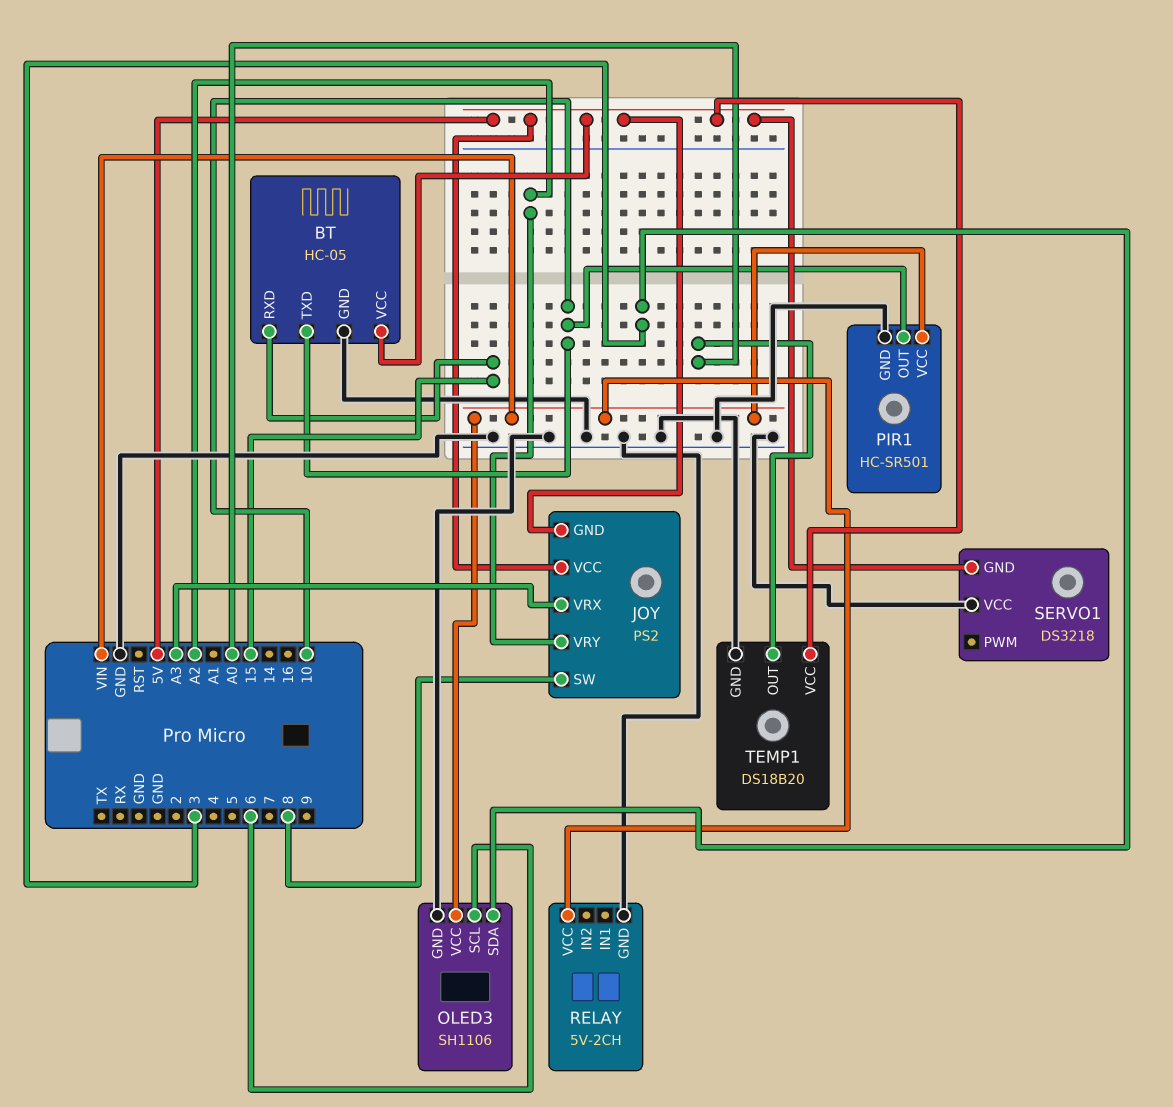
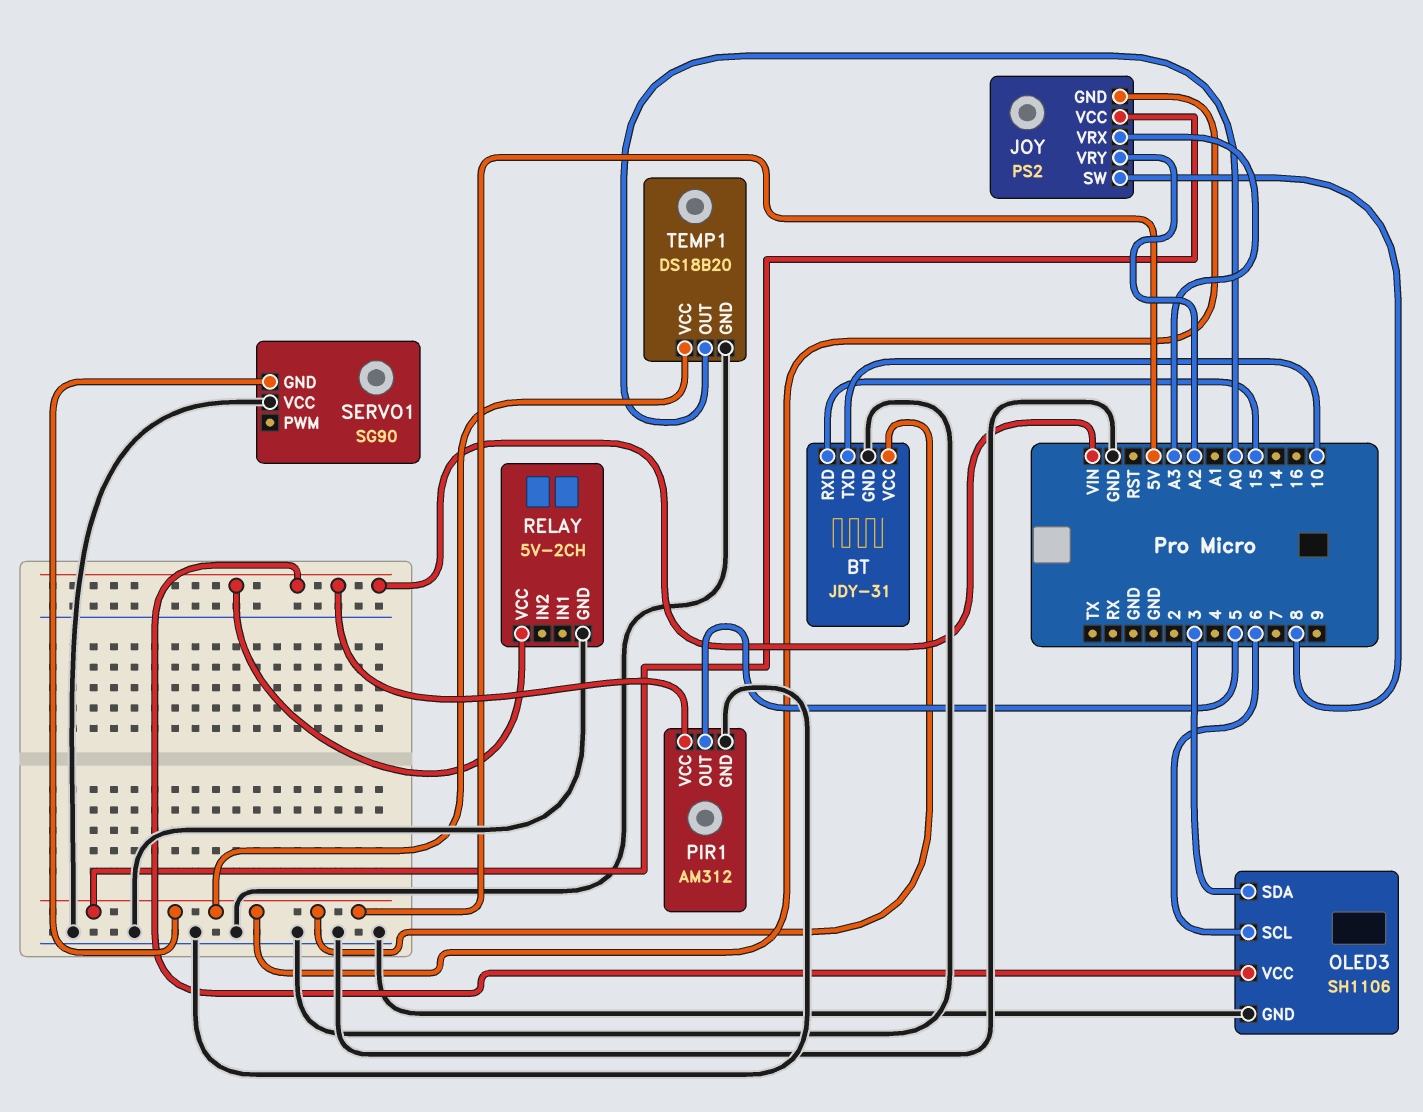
BT: HC-05 -> JDY-31
PIR1: HC-SR501 -> AM312
PIR1 pin OUT: 10 -> 5
SERVO1: DS3218 -> SG90

